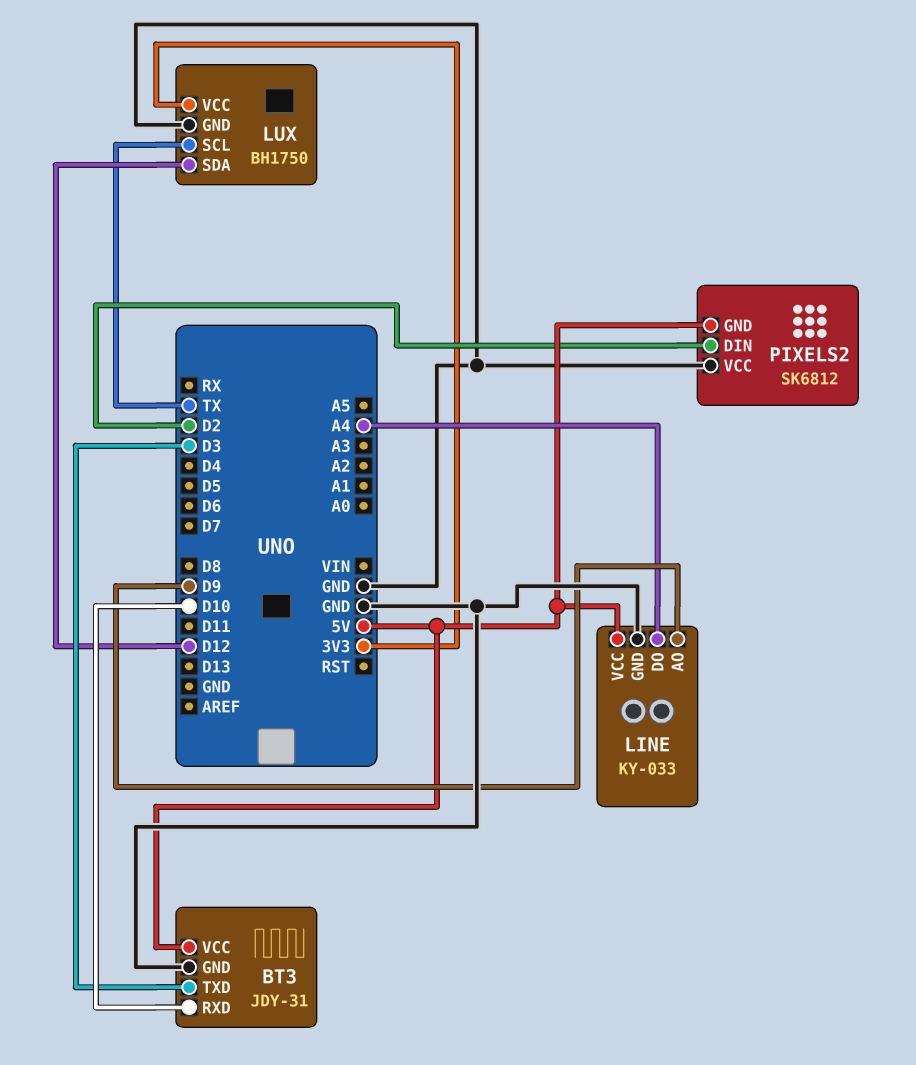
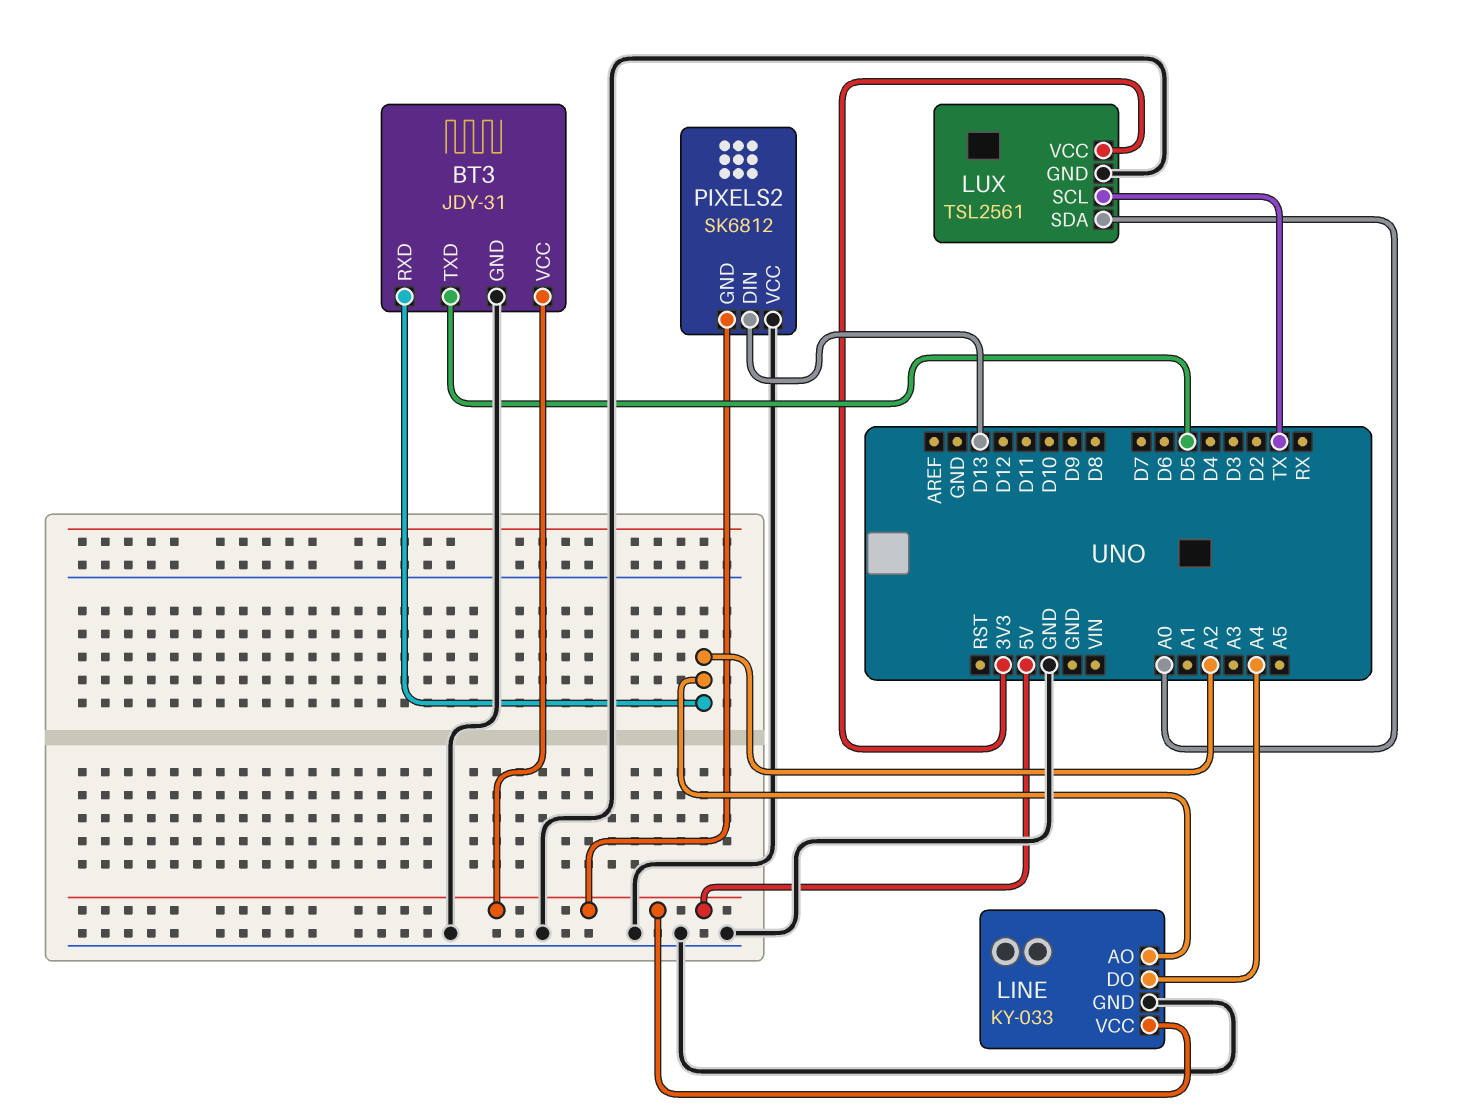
BT3 pin RXD: D10 -> A2
BT3 pin TXD: D3 -> D5
LINE pin AO: D9 -> A2
LUX: BH1750 -> TSL2561
LUX pin SDA: D12 -> A0
PIXELS2 pin DIN: D2 -> D13

